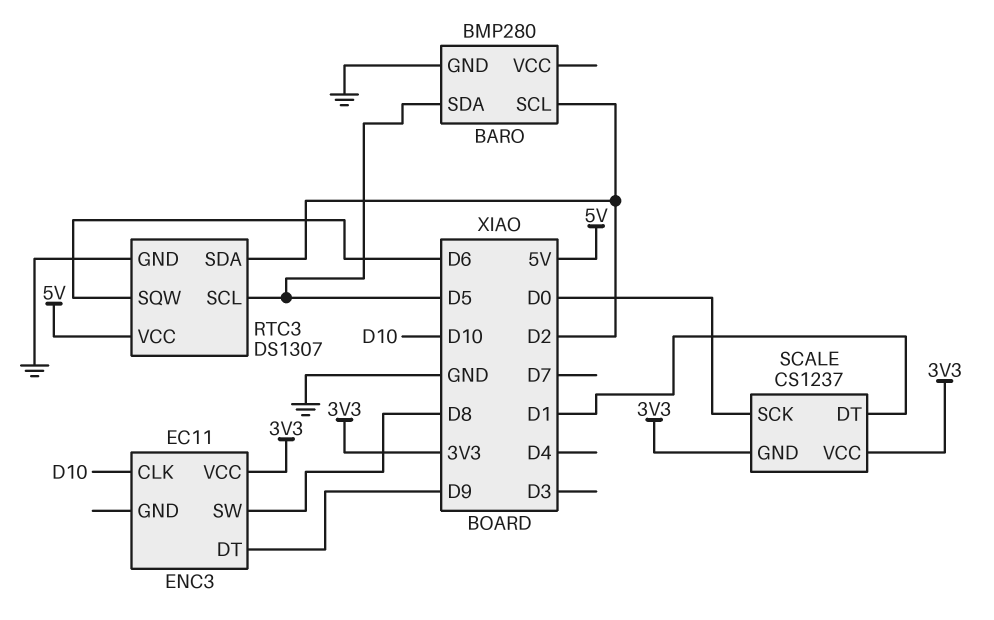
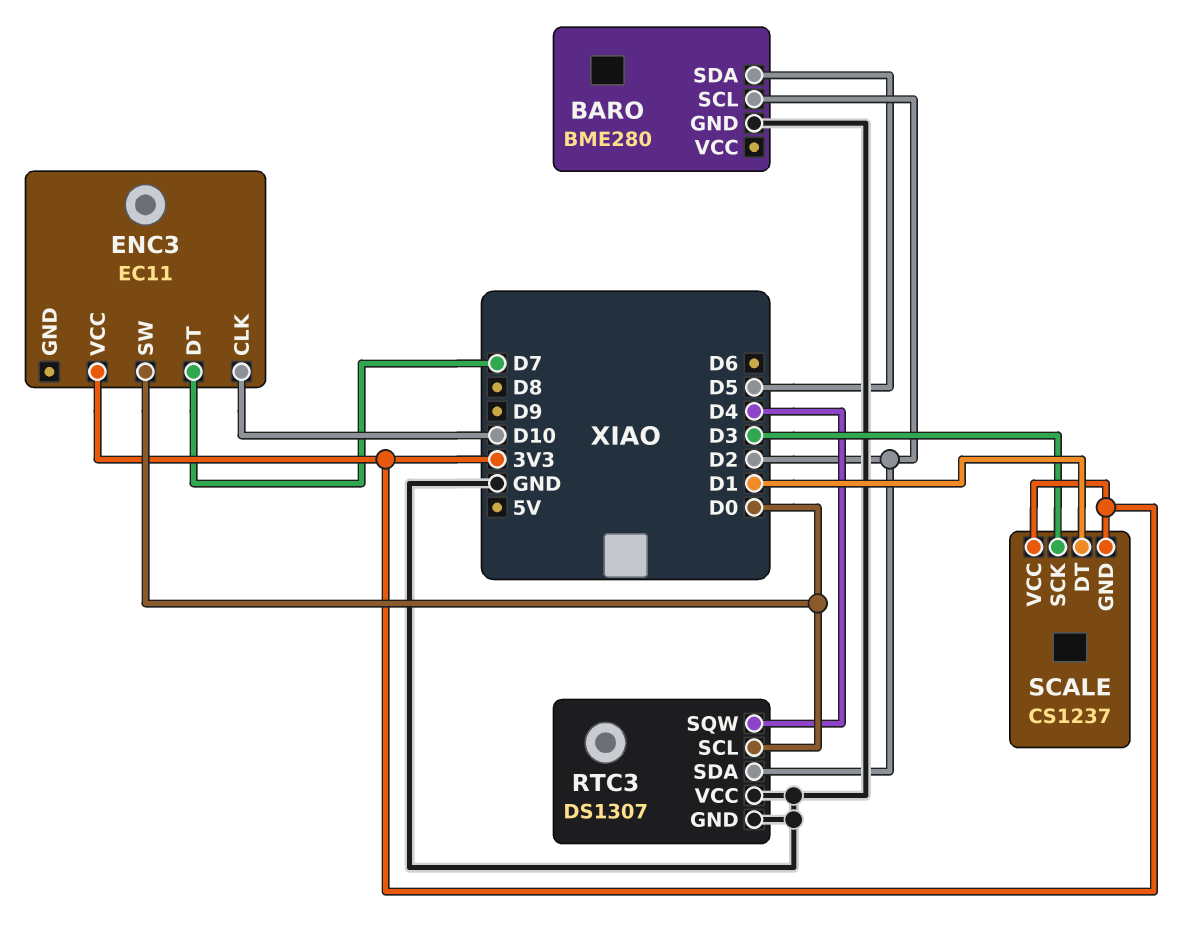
BARO: BMP280 -> BME280
ENC3 pin DT: D9 -> D7
ENC3 pin SW: D8 -> D0
RTC3 pin SCL: D5 -> D0
RTC3 pin SQW: D6 -> D4
RTC3 pin VCC: 5V -> GND
SCALE pin SCK: D0 -> D3

